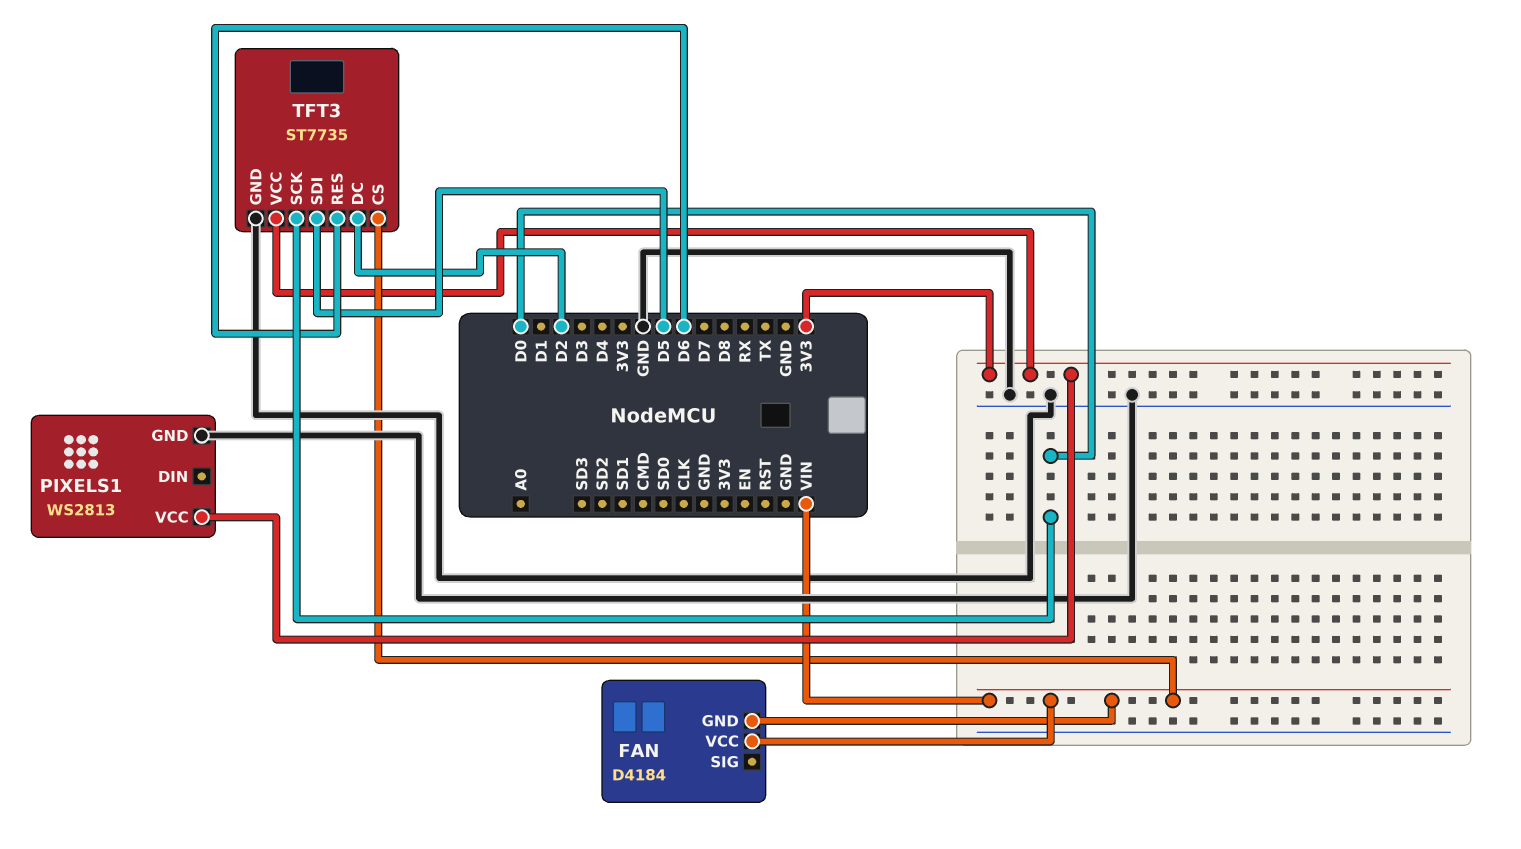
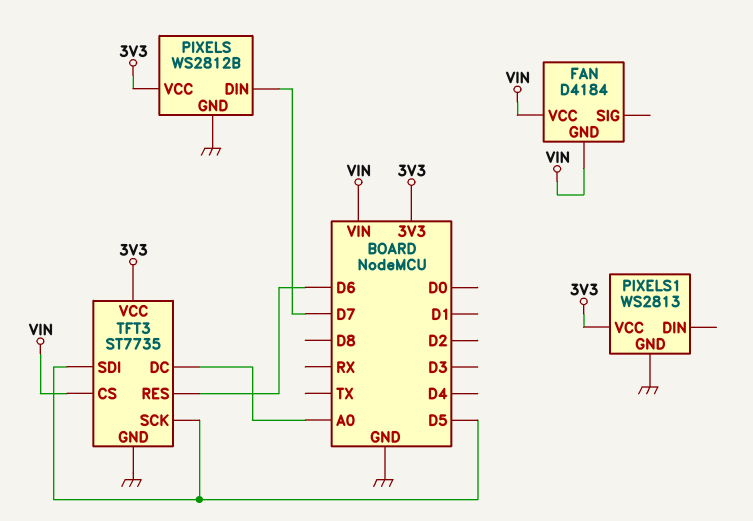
PIXELS: none -> WS2812B
PIXELS pin DIN: none -> D7
PIXELS pin GND: none -> GND
PIXELS pin VCC: none -> 3V3
TFT3 pin DC: D2 -> A0
TFT3 pin SCK: D0 -> D5

